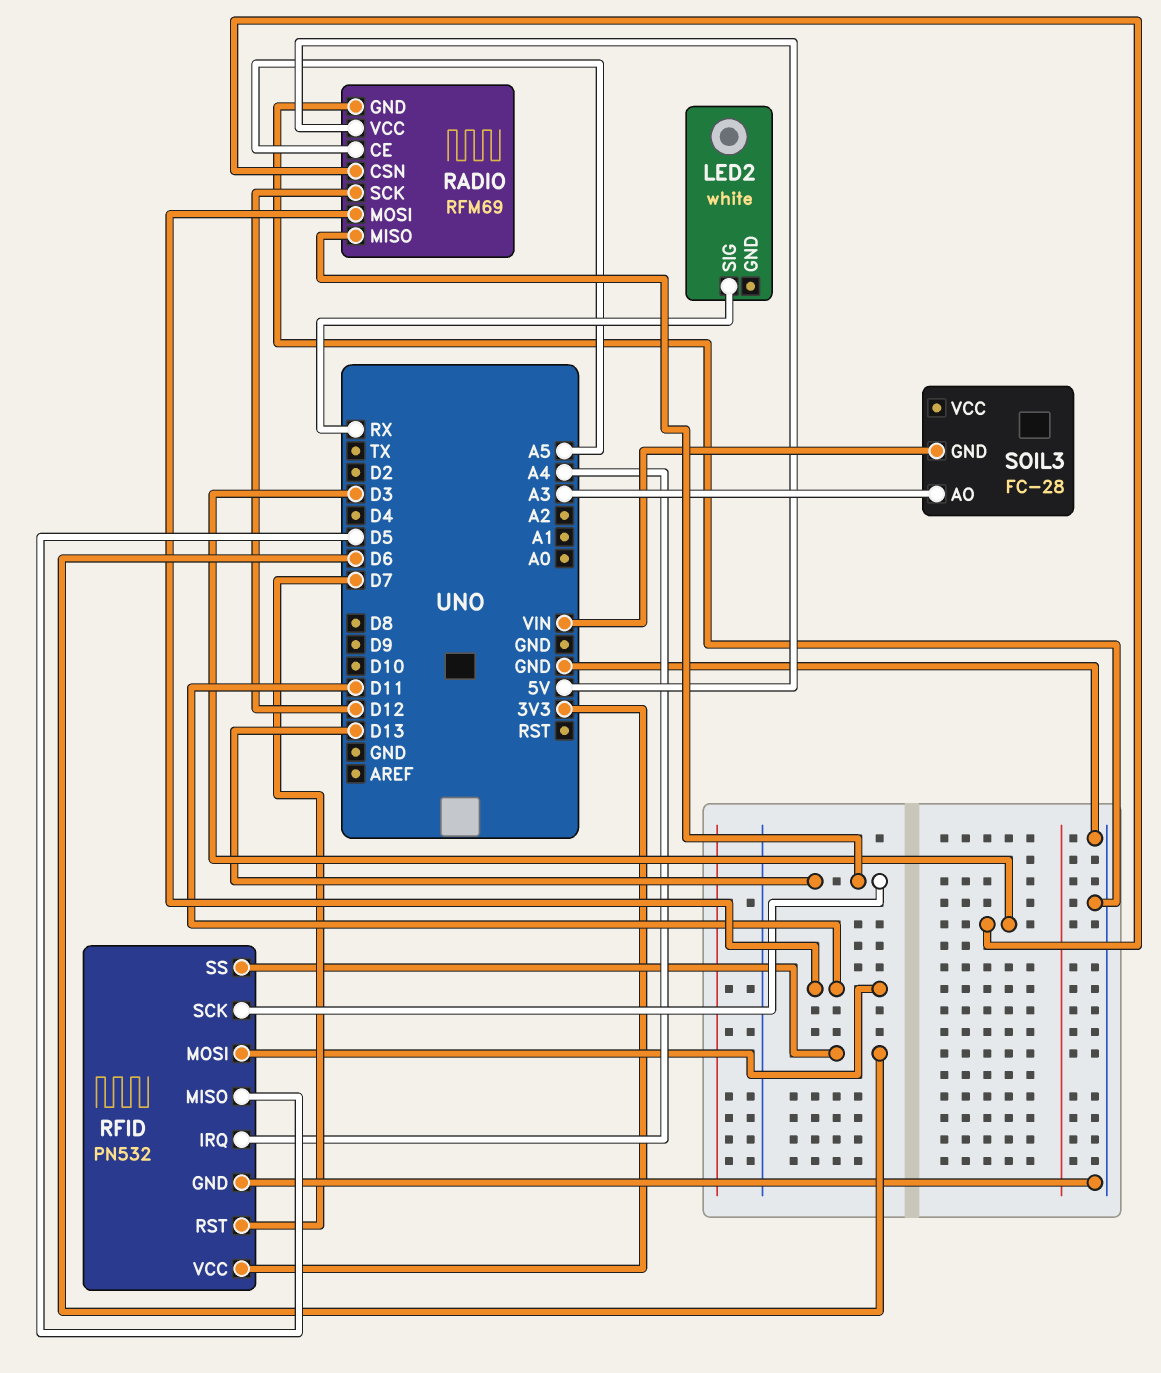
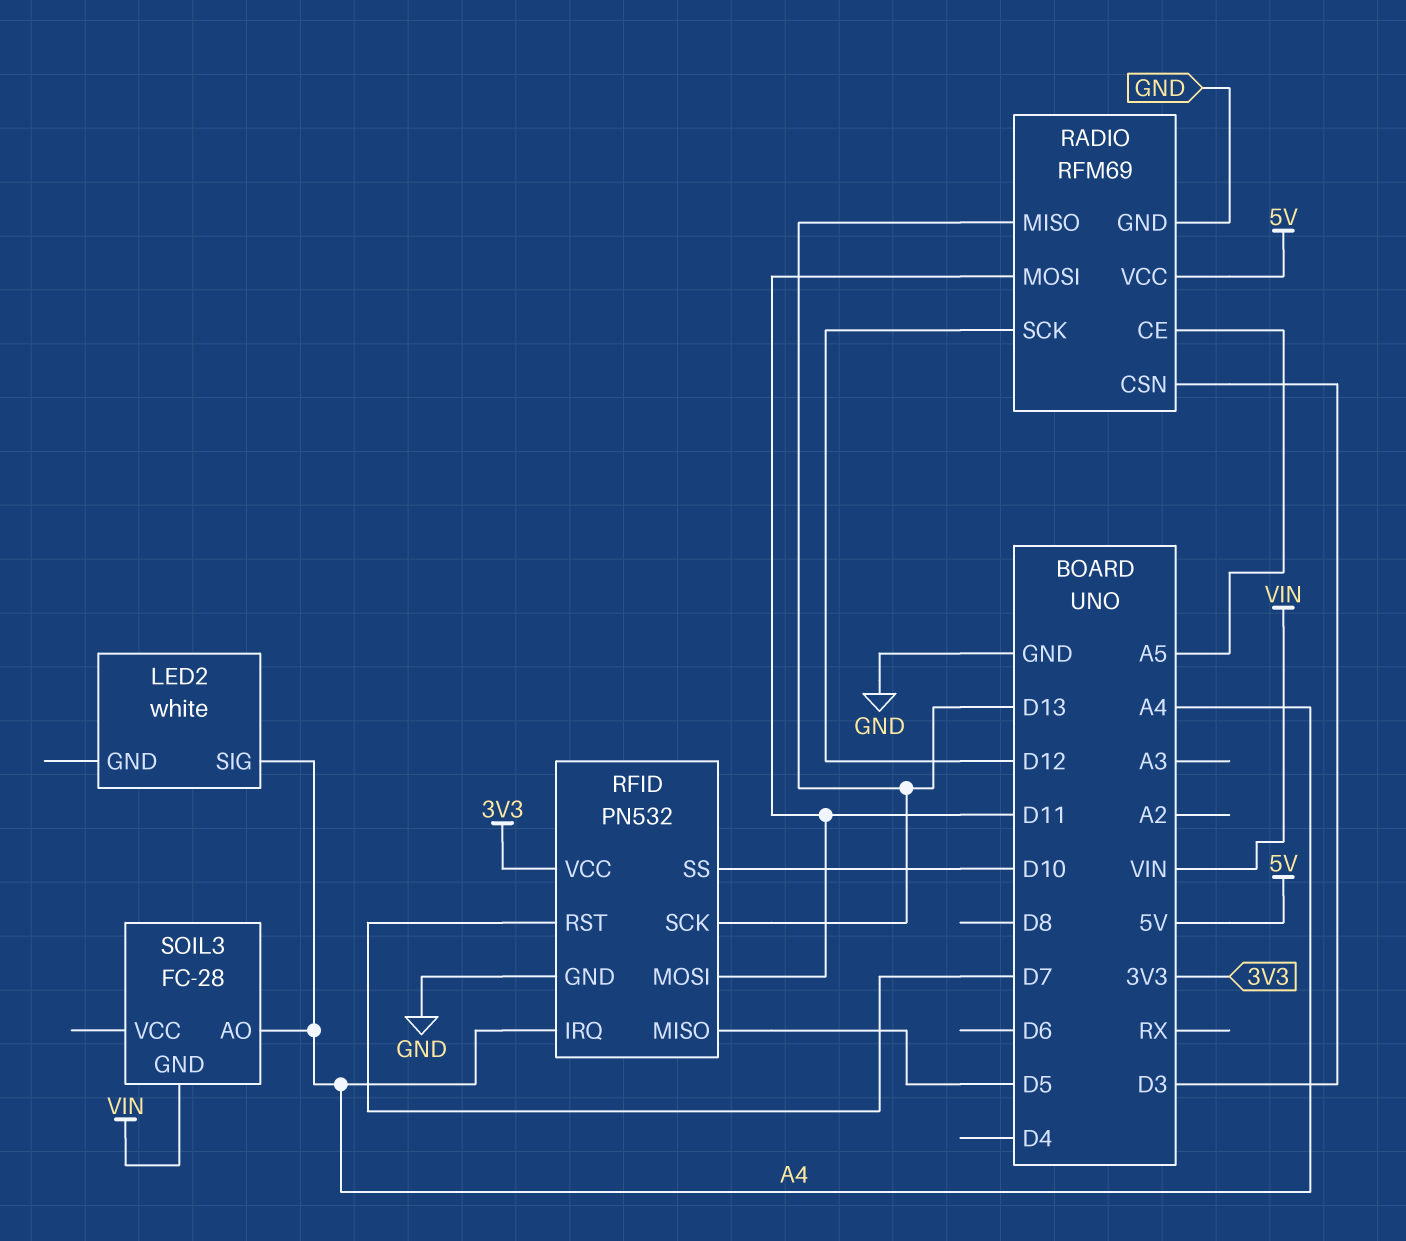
LED2 pin SIG: RX -> A4
RFID pin SS: D6 -> D10
SOIL3 pin AO: A3 -> A4

